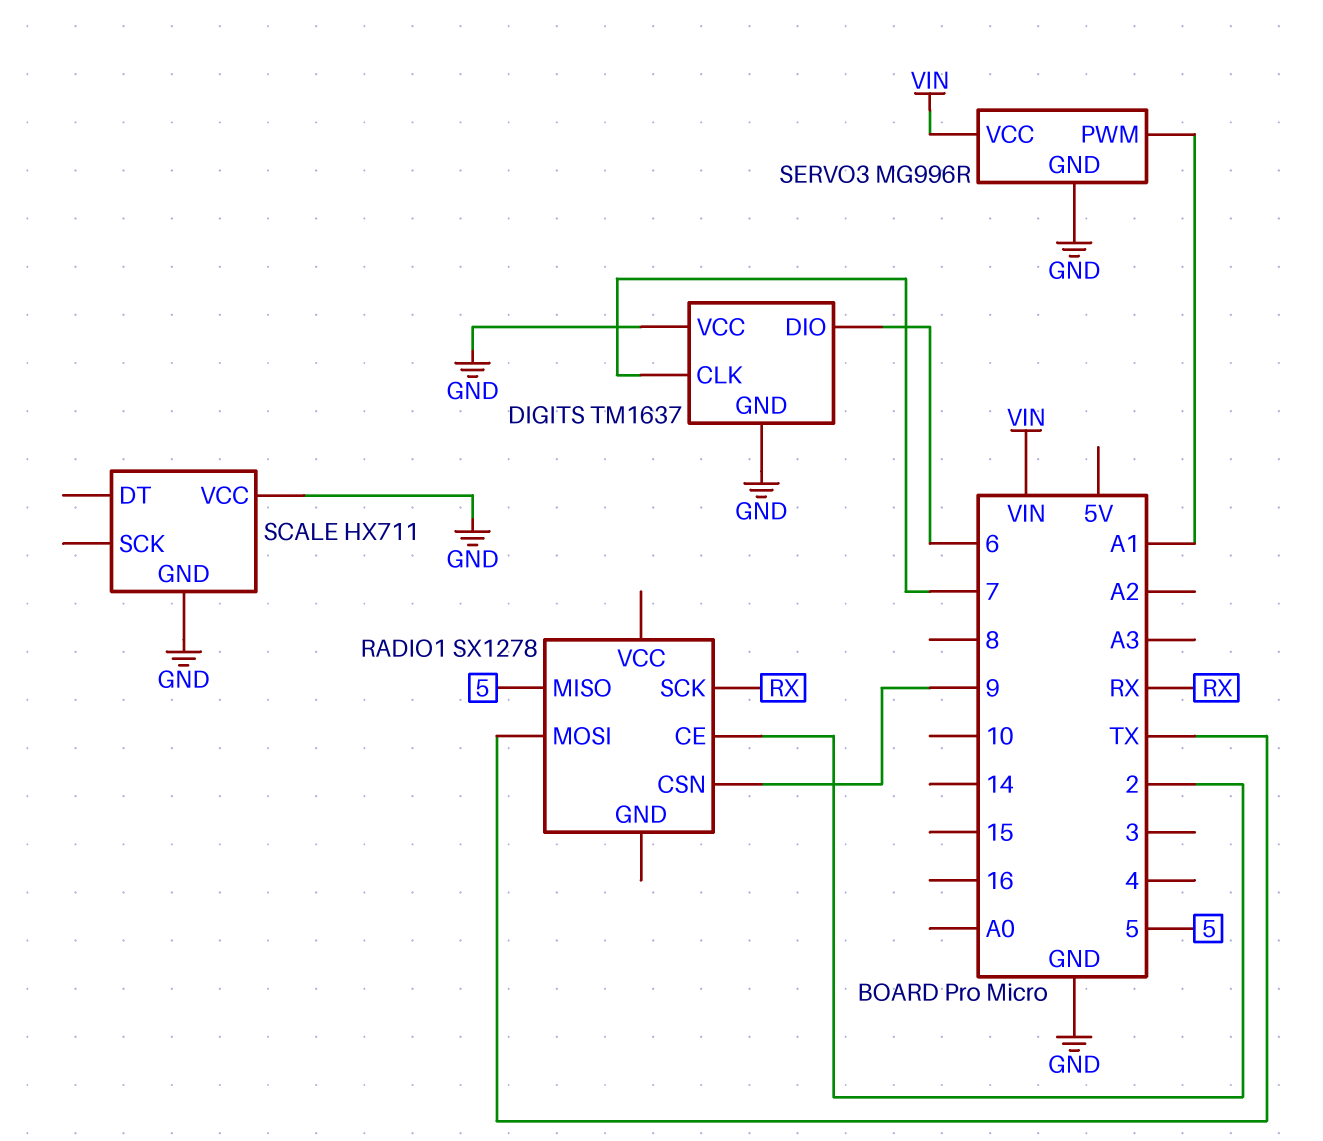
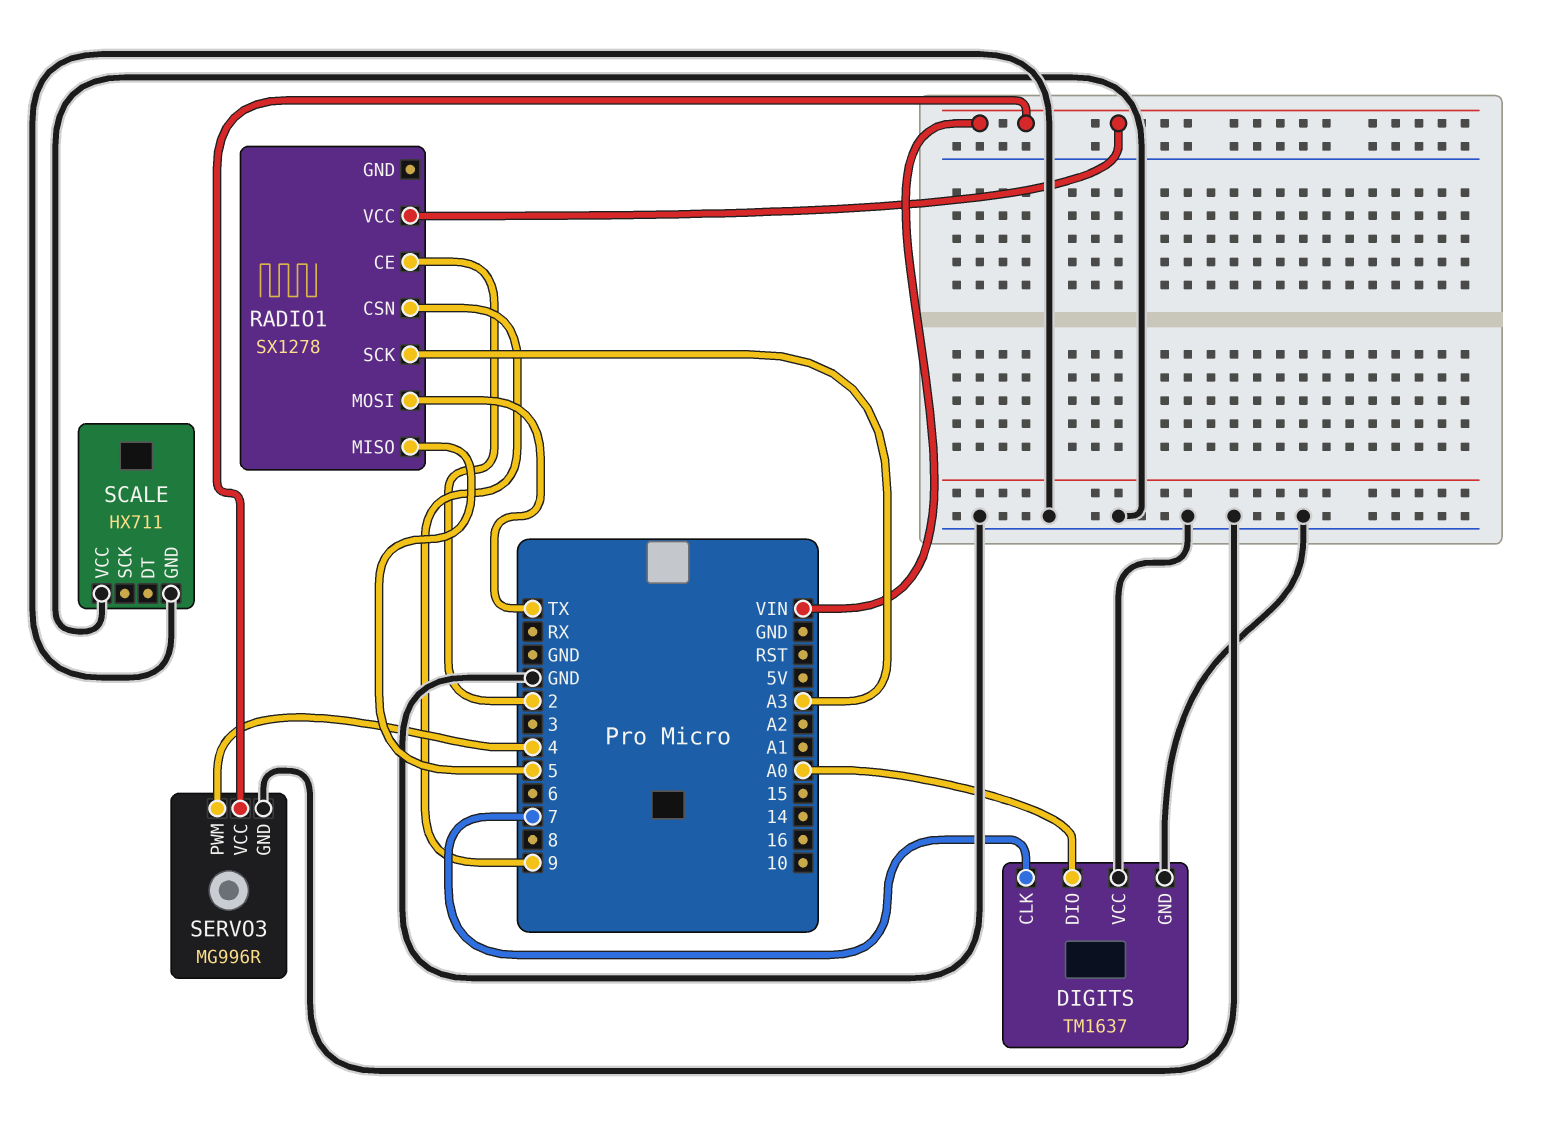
DIGITS pin DIO: 6 -> A0
RADIO1 pin SCK: RX -> A3
RADIO1 pin VCC: none -> VIN
SERVO3 pin PWM: A1 -> 4

